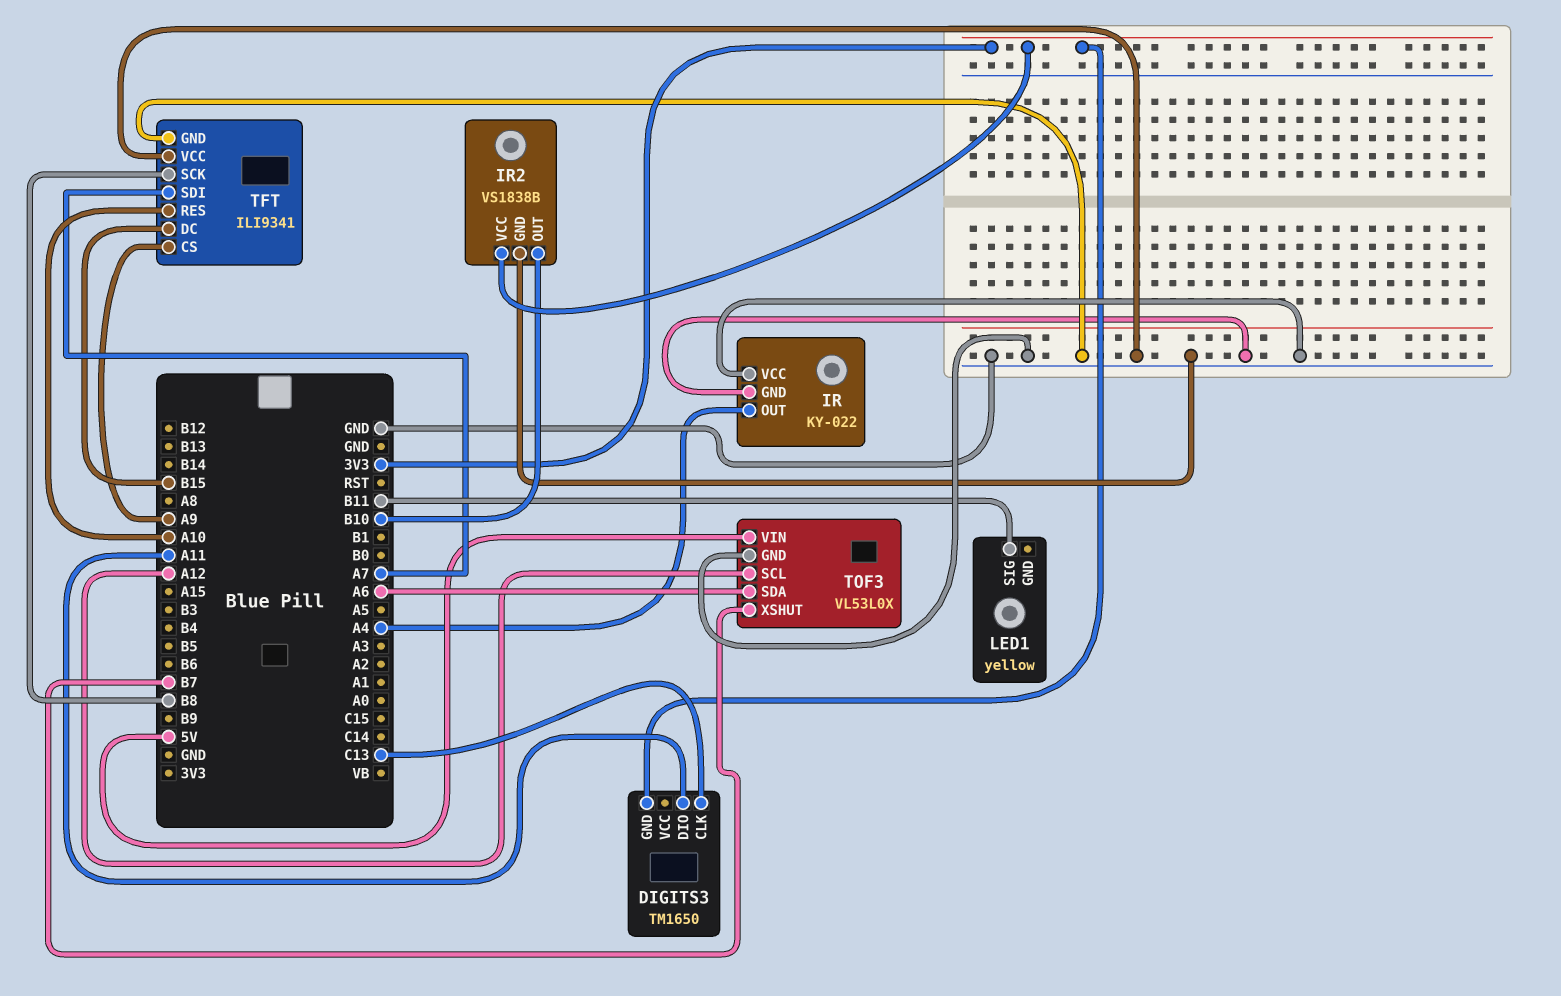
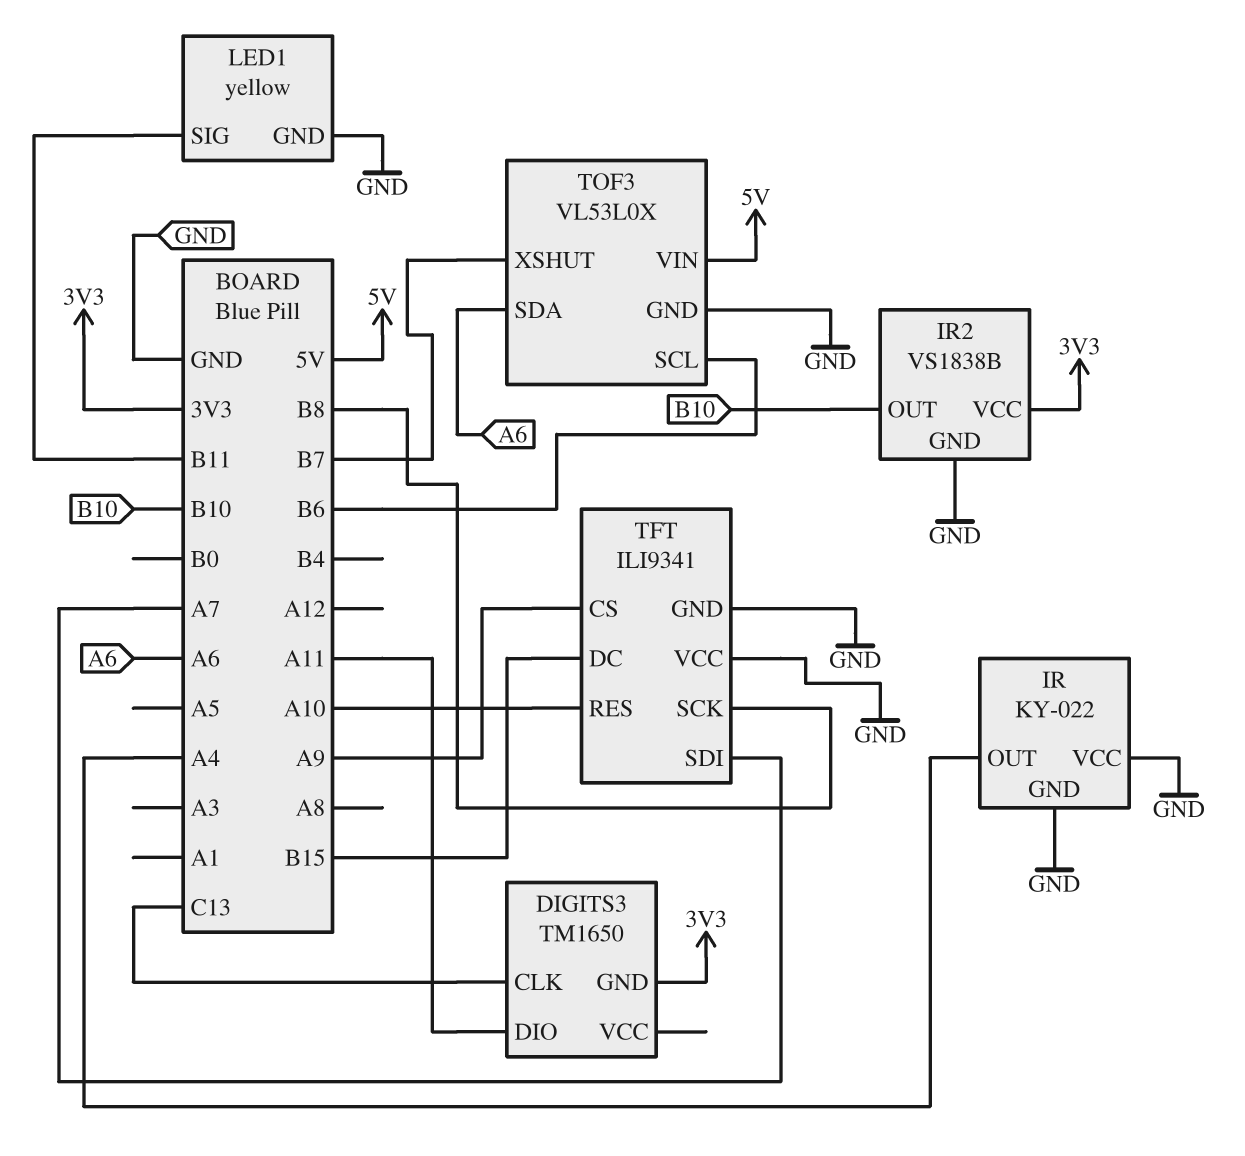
LED1 pin GND: none -> GND
TOF3 pin SCL: A12 -> B6

